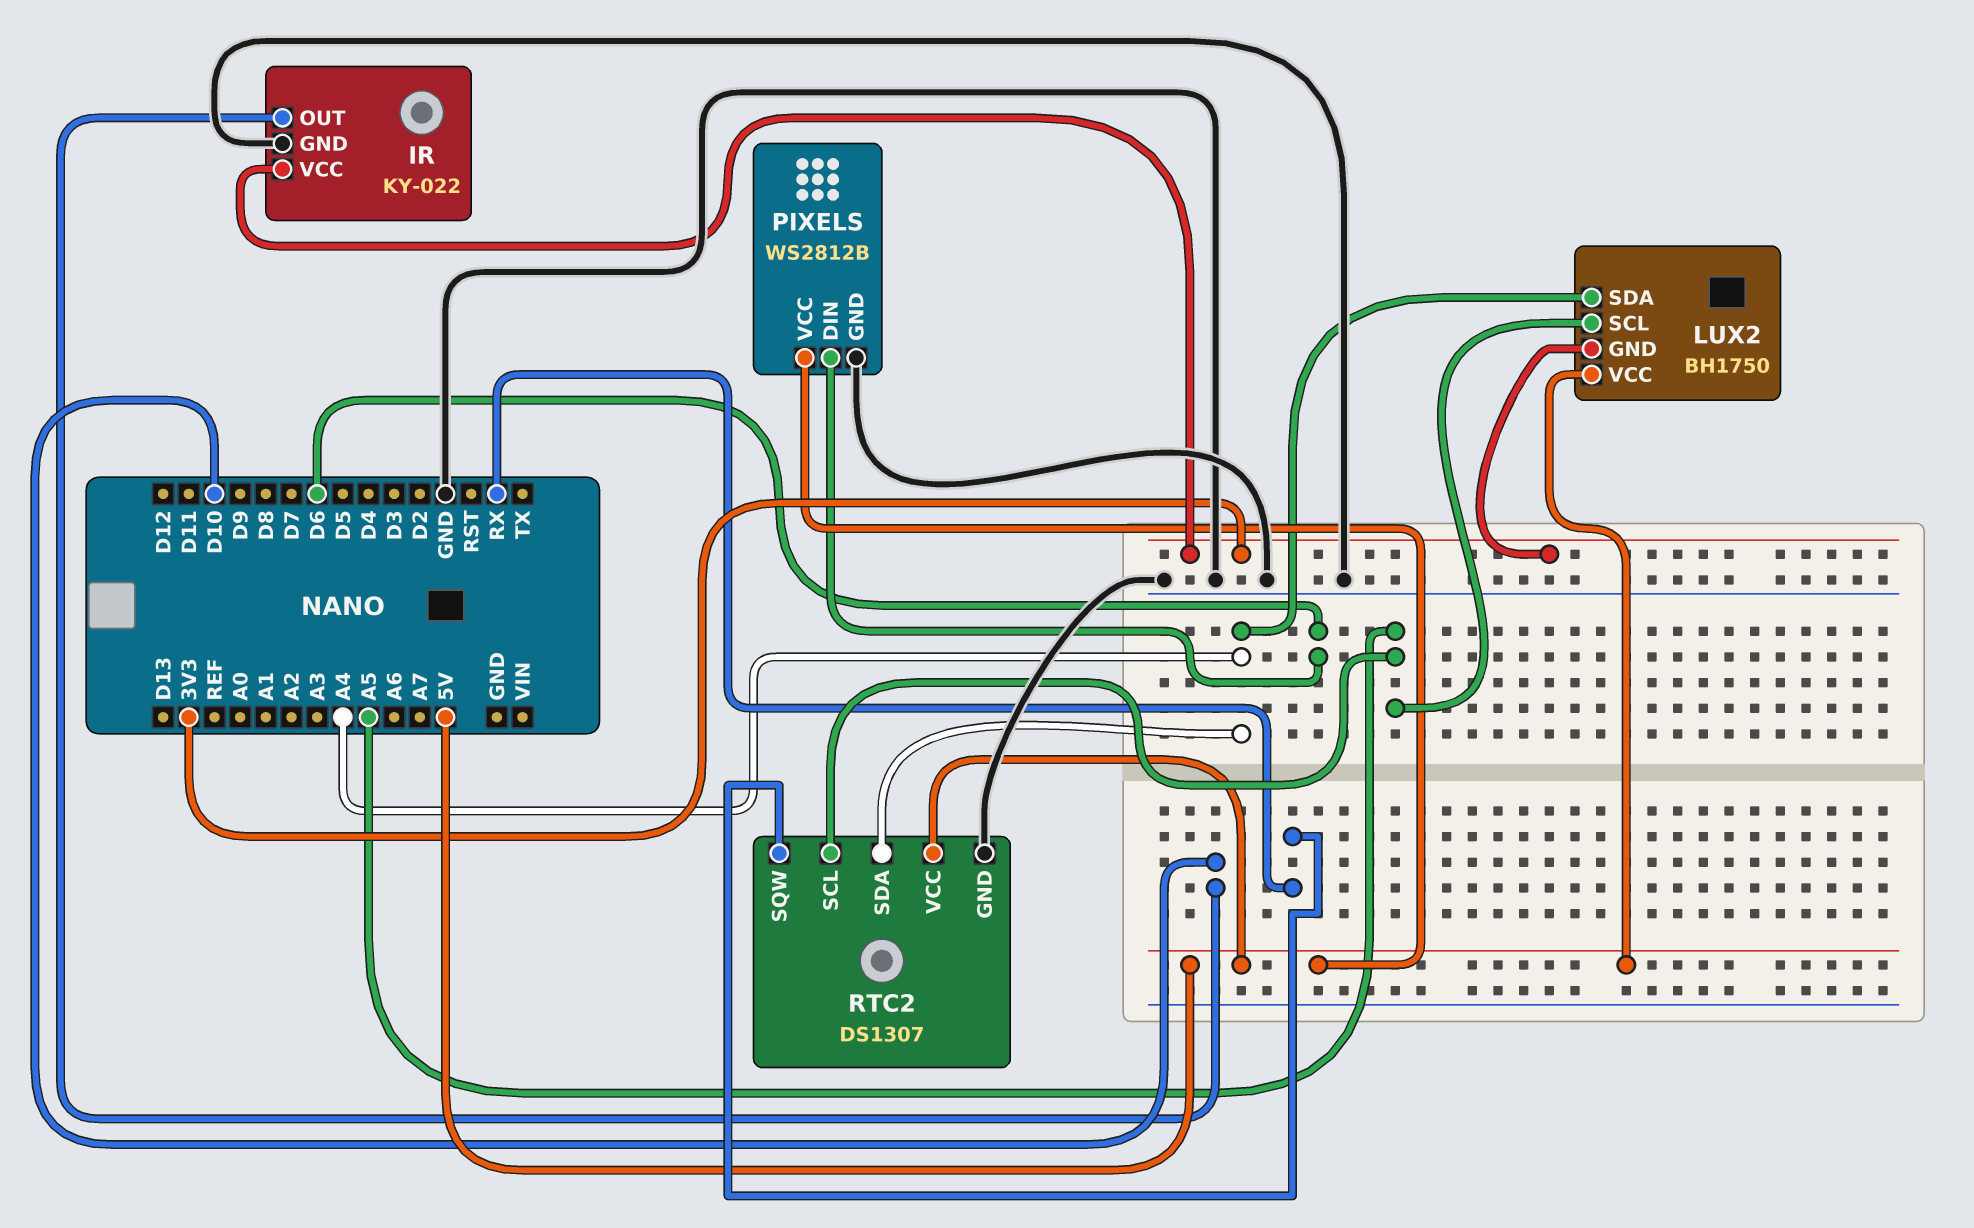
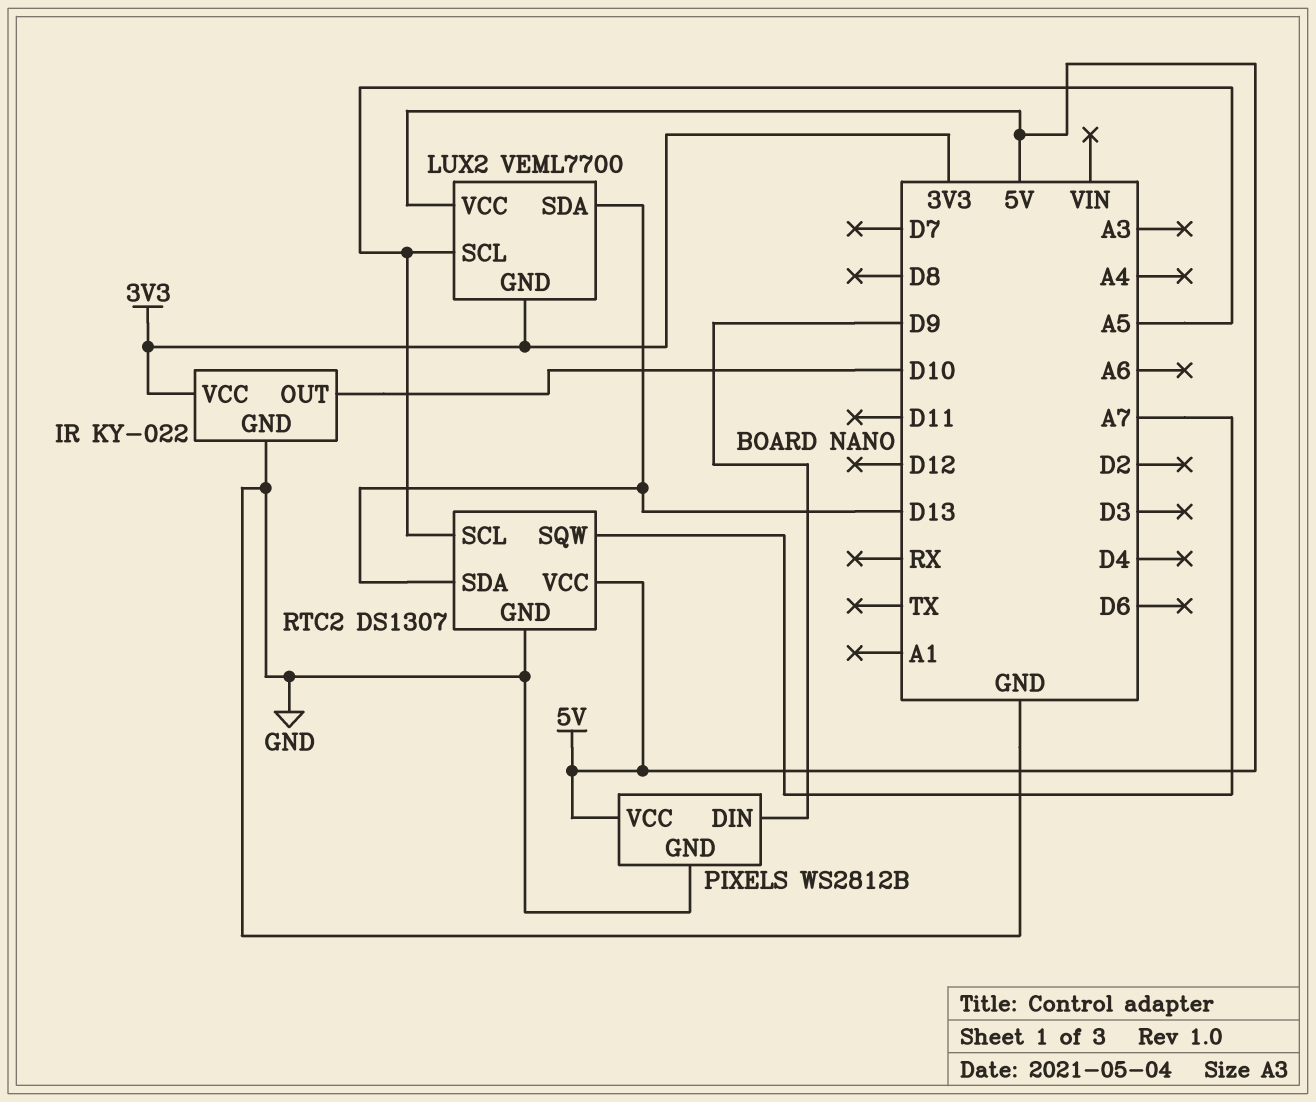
LUX2: BH1750 -> VEML7700
LUX2 pin SDA: A4 -> D13
PIXELS pin DIN: D6 -> D9
RTC2 pin SDA: A4 -> D13
RTC2 pin SQW: RX -> A7

